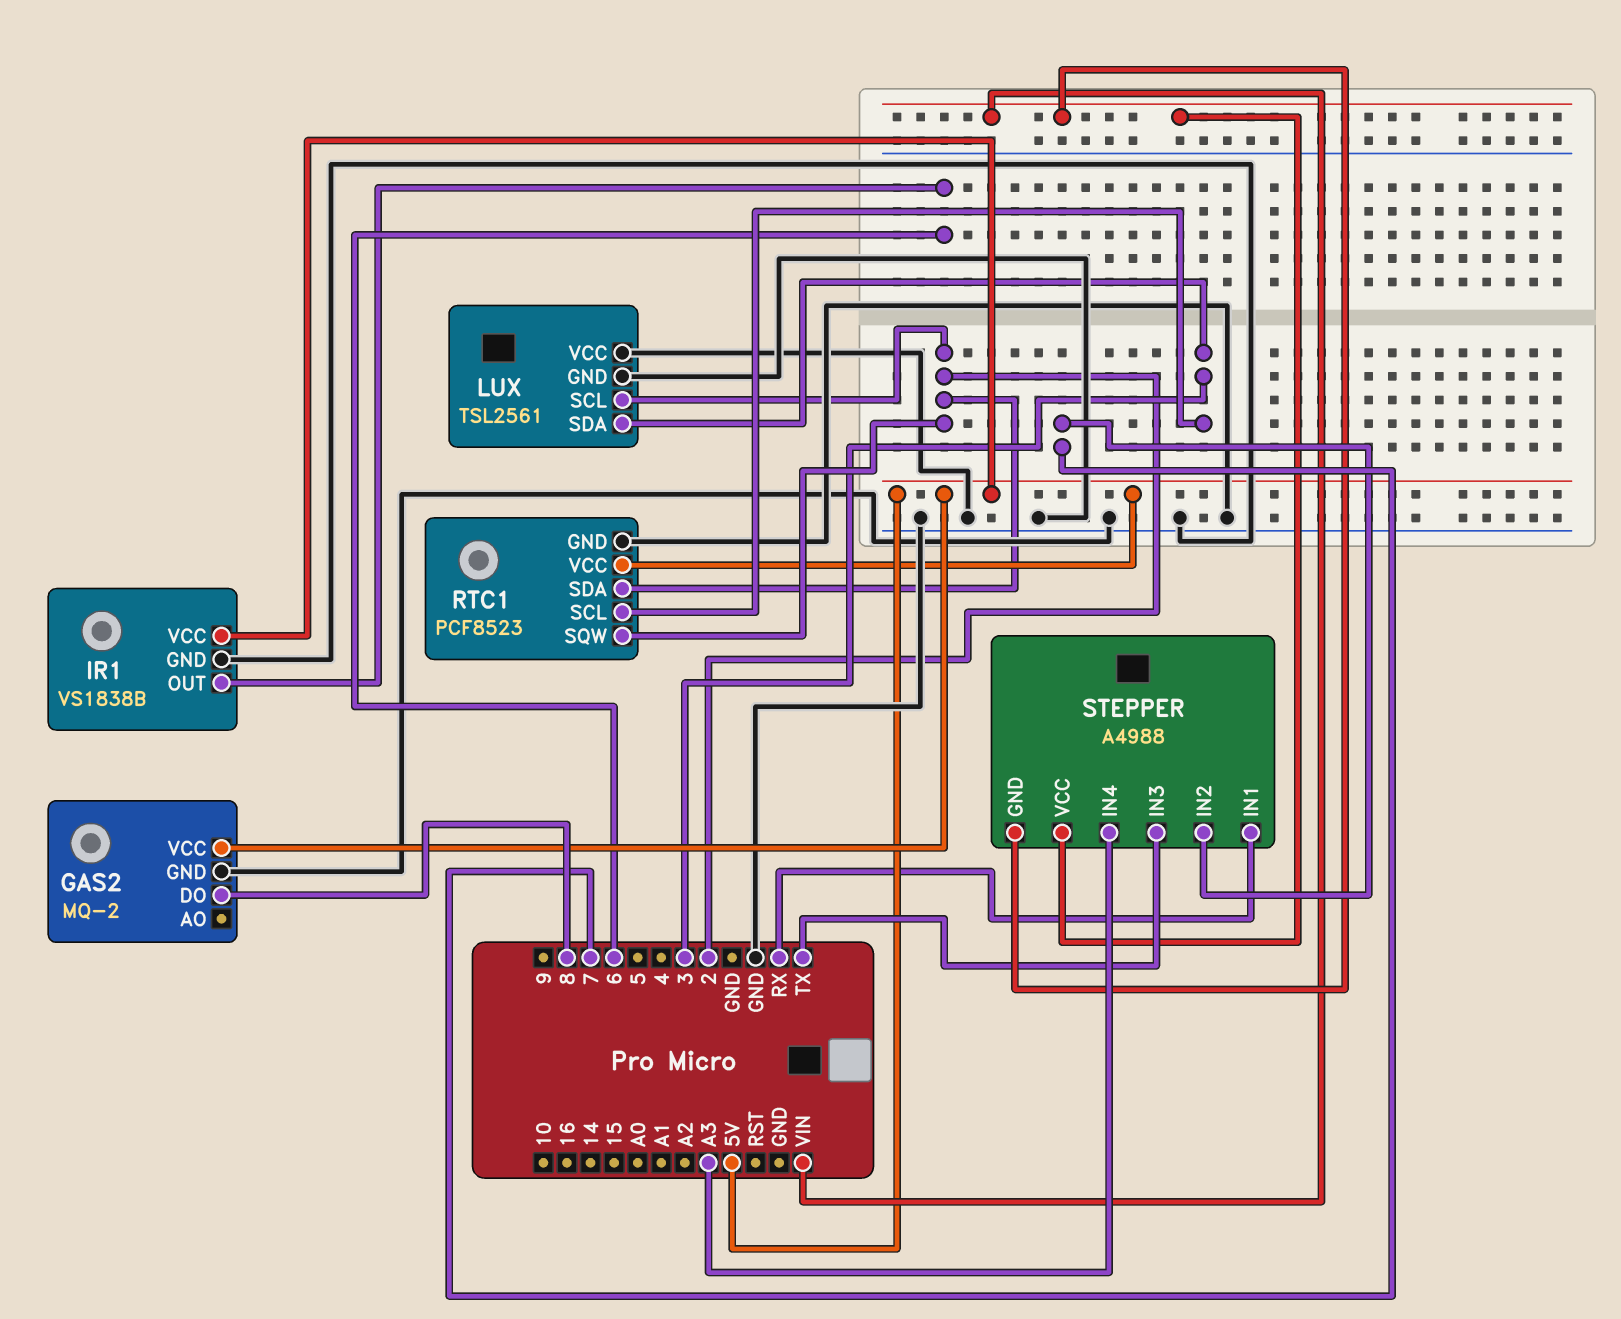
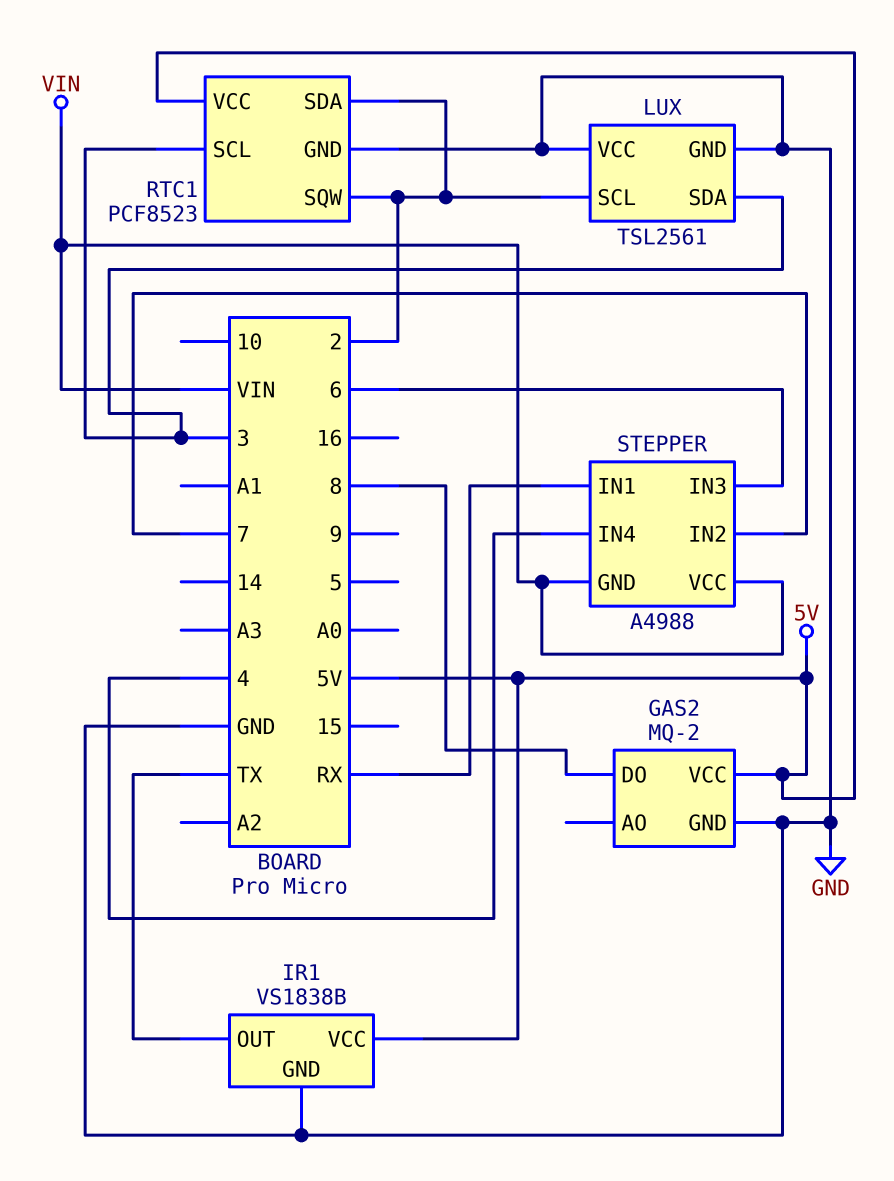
IR1 pin OUT: 6 -> TX
STEPPER pin IN3: TX -> 6
STEPPER pin IN4: A3 -> 4

